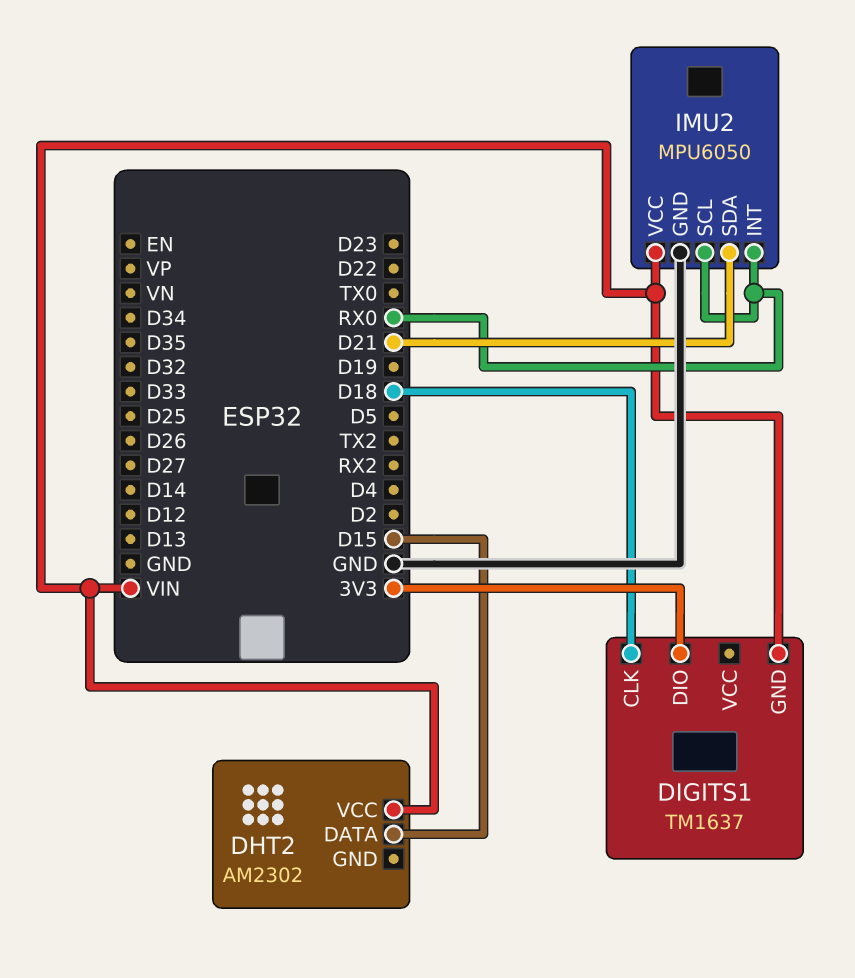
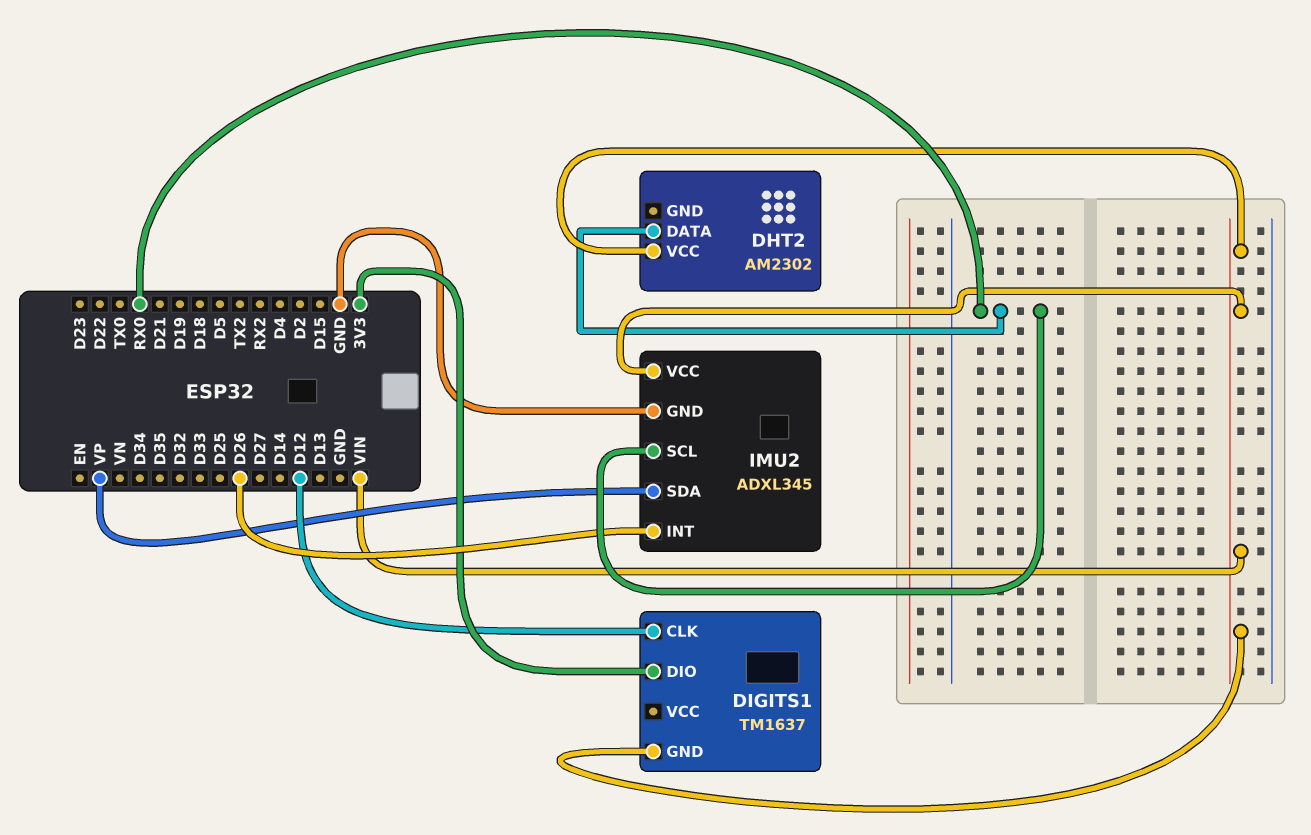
DHT2 pin DATA: D15 -> RX0
DIGITS1 pin CLK: D18 -> D12
IMU2: MPU6050 -> ADXL345
IMU2 pin INT: RX0 -> D26
IMU2 pin SDA: D21 -> VP

